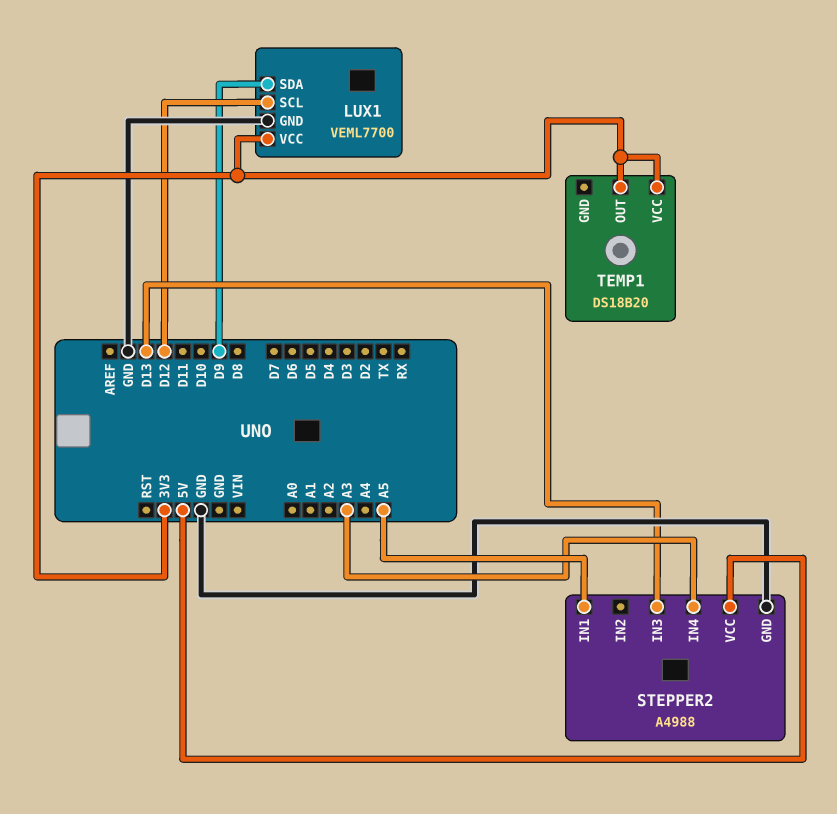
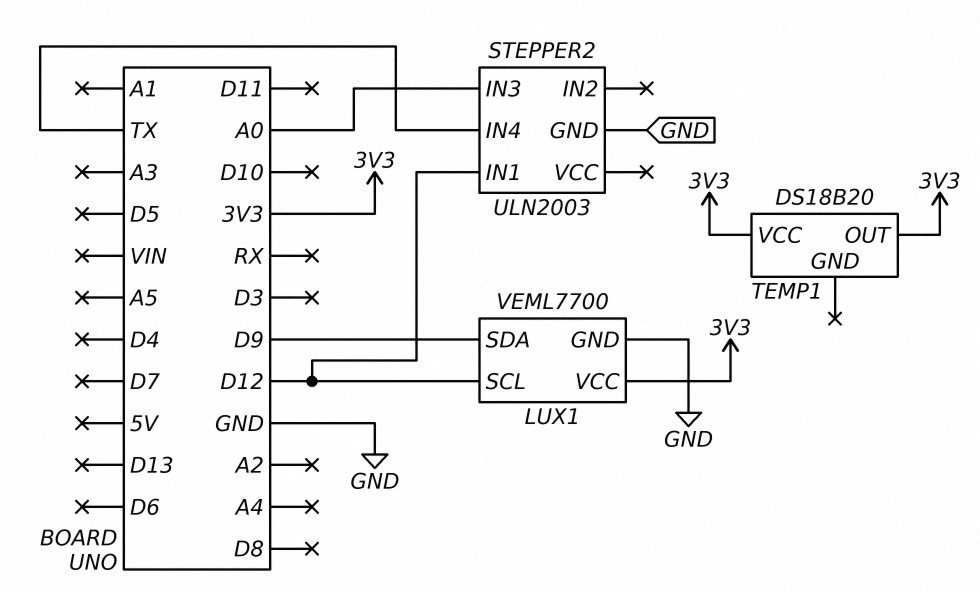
STEPPER2: A4988 -> ULN2003
STEPPER2 pin IN1: A5 -> D12
STEPPER2 pin IN3: D13 -> A0
STEPPER2 pin IN4: A3 -> TX
STEPPER2 pin VCC: 5V -> none

